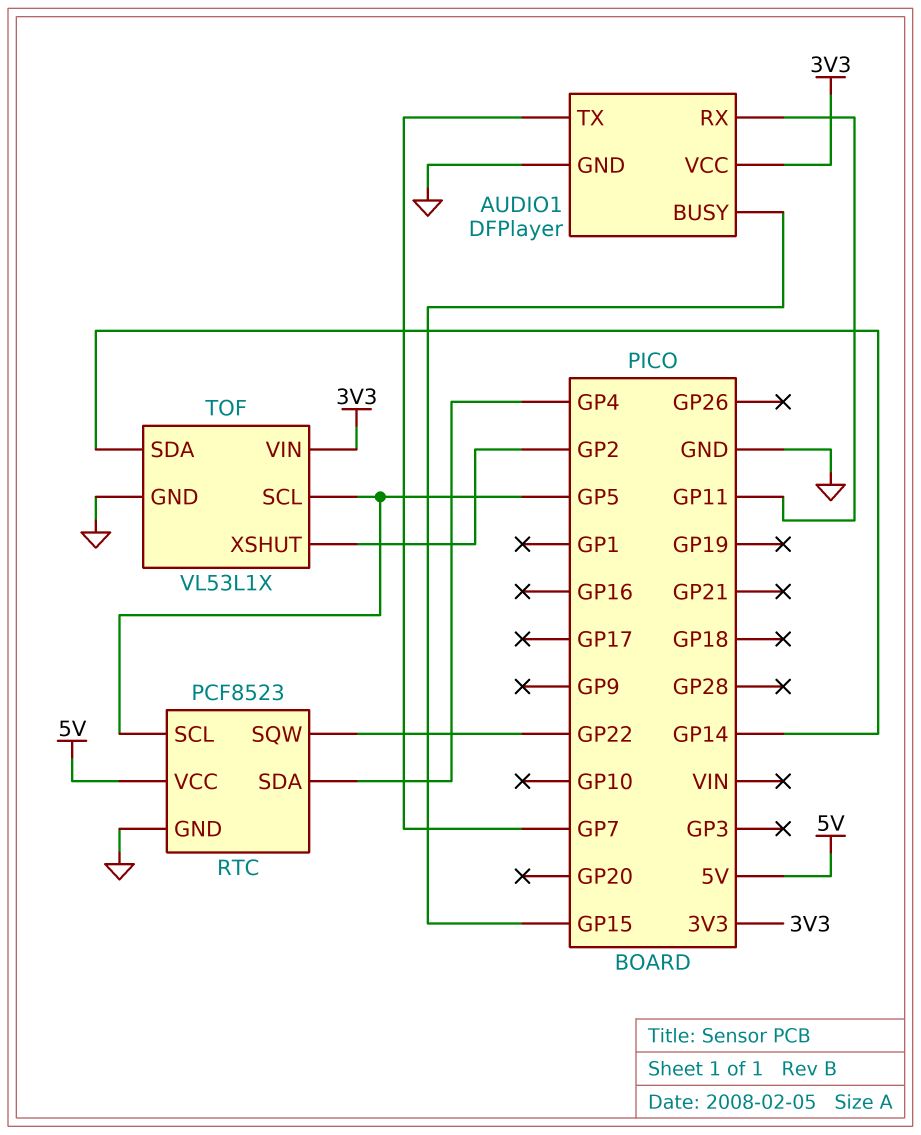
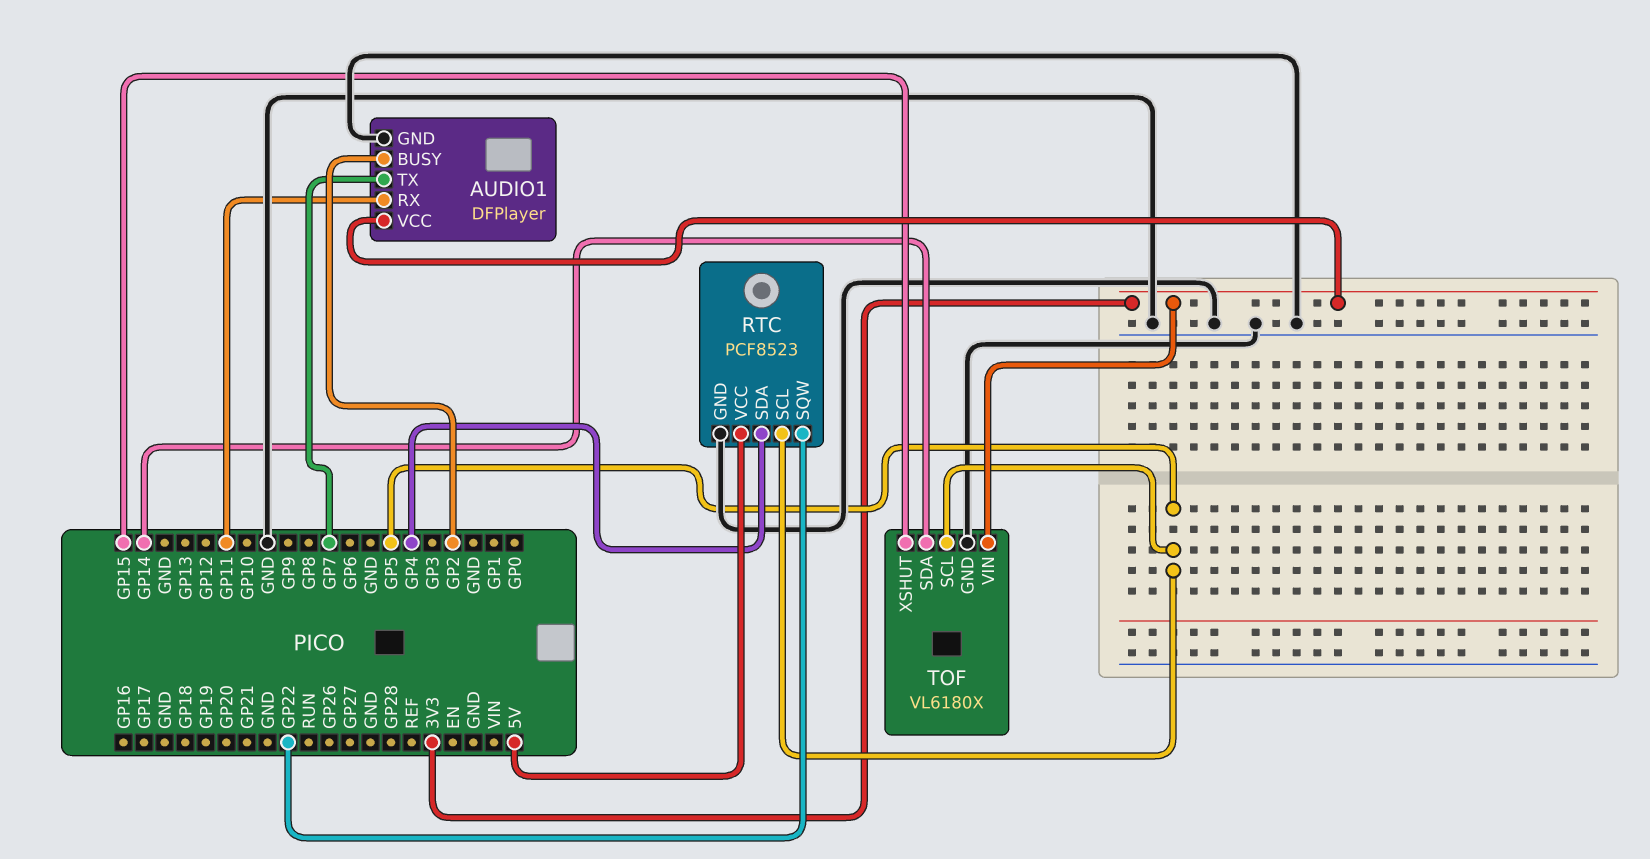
AUDIO1 pin BUSY: GP15 -> GP2
TOF: VL53L1X -> VL6180X
TOF pin XSHUT: GP2 -> GP15

